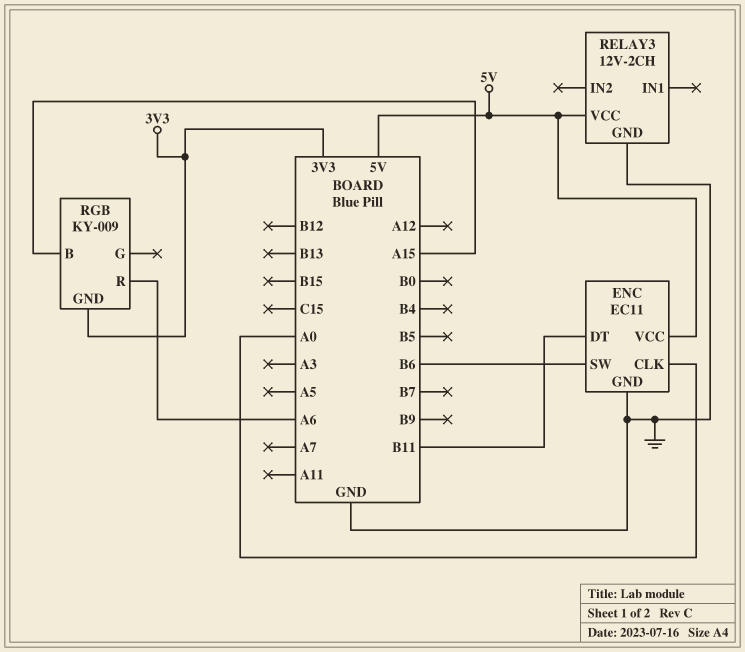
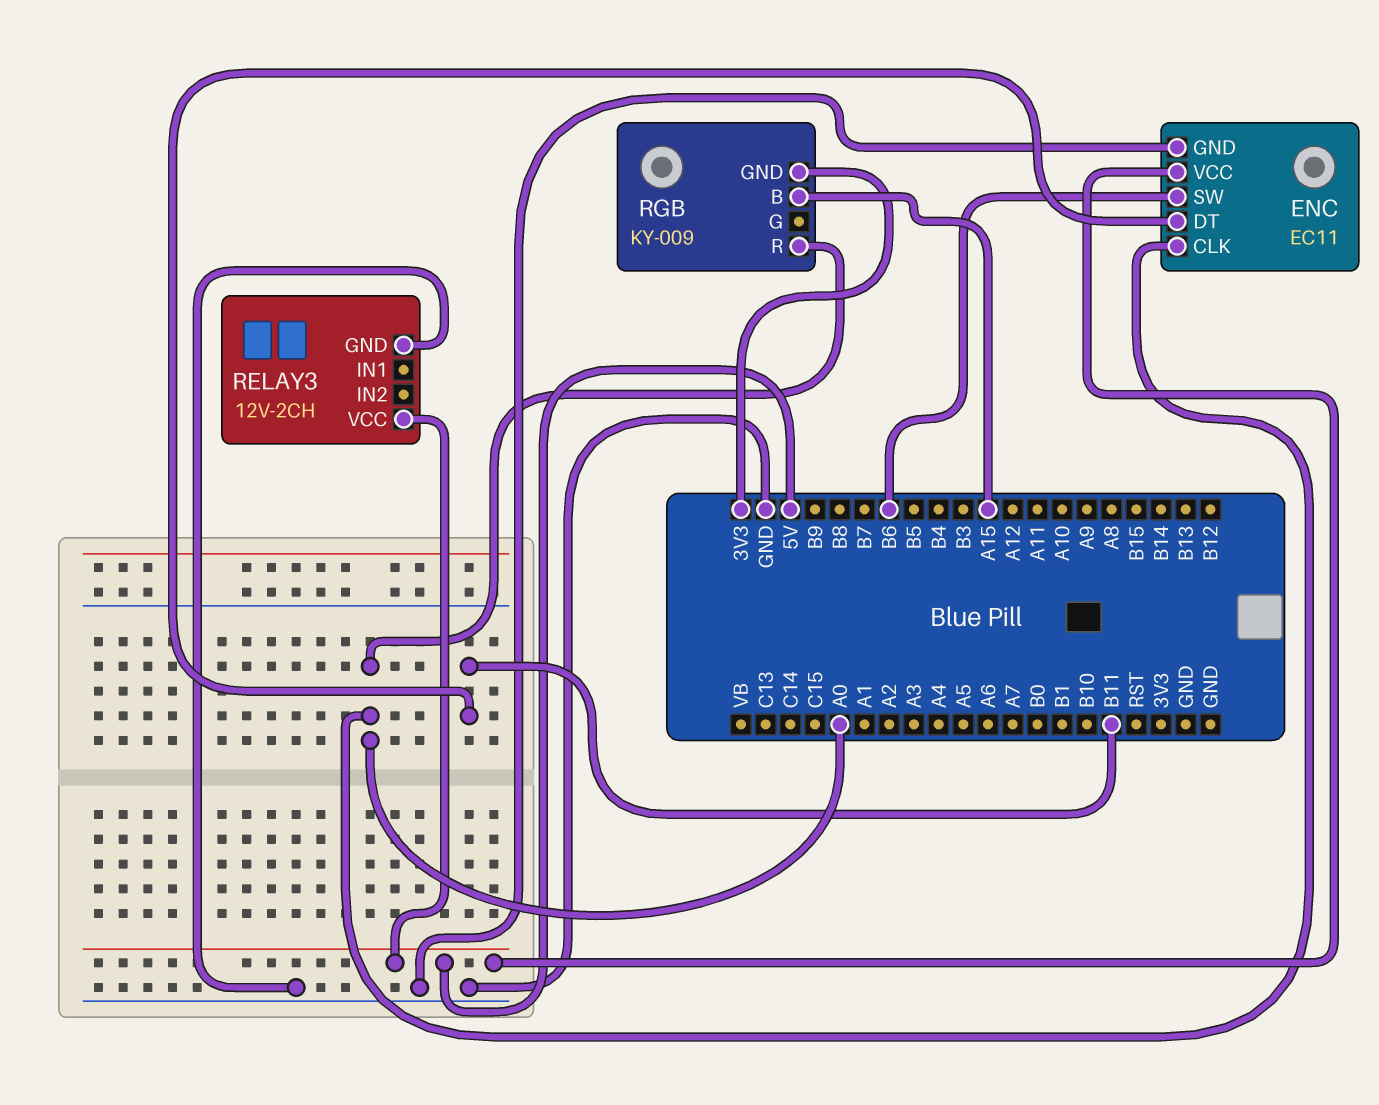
RGB pin R: A6 -> A0

